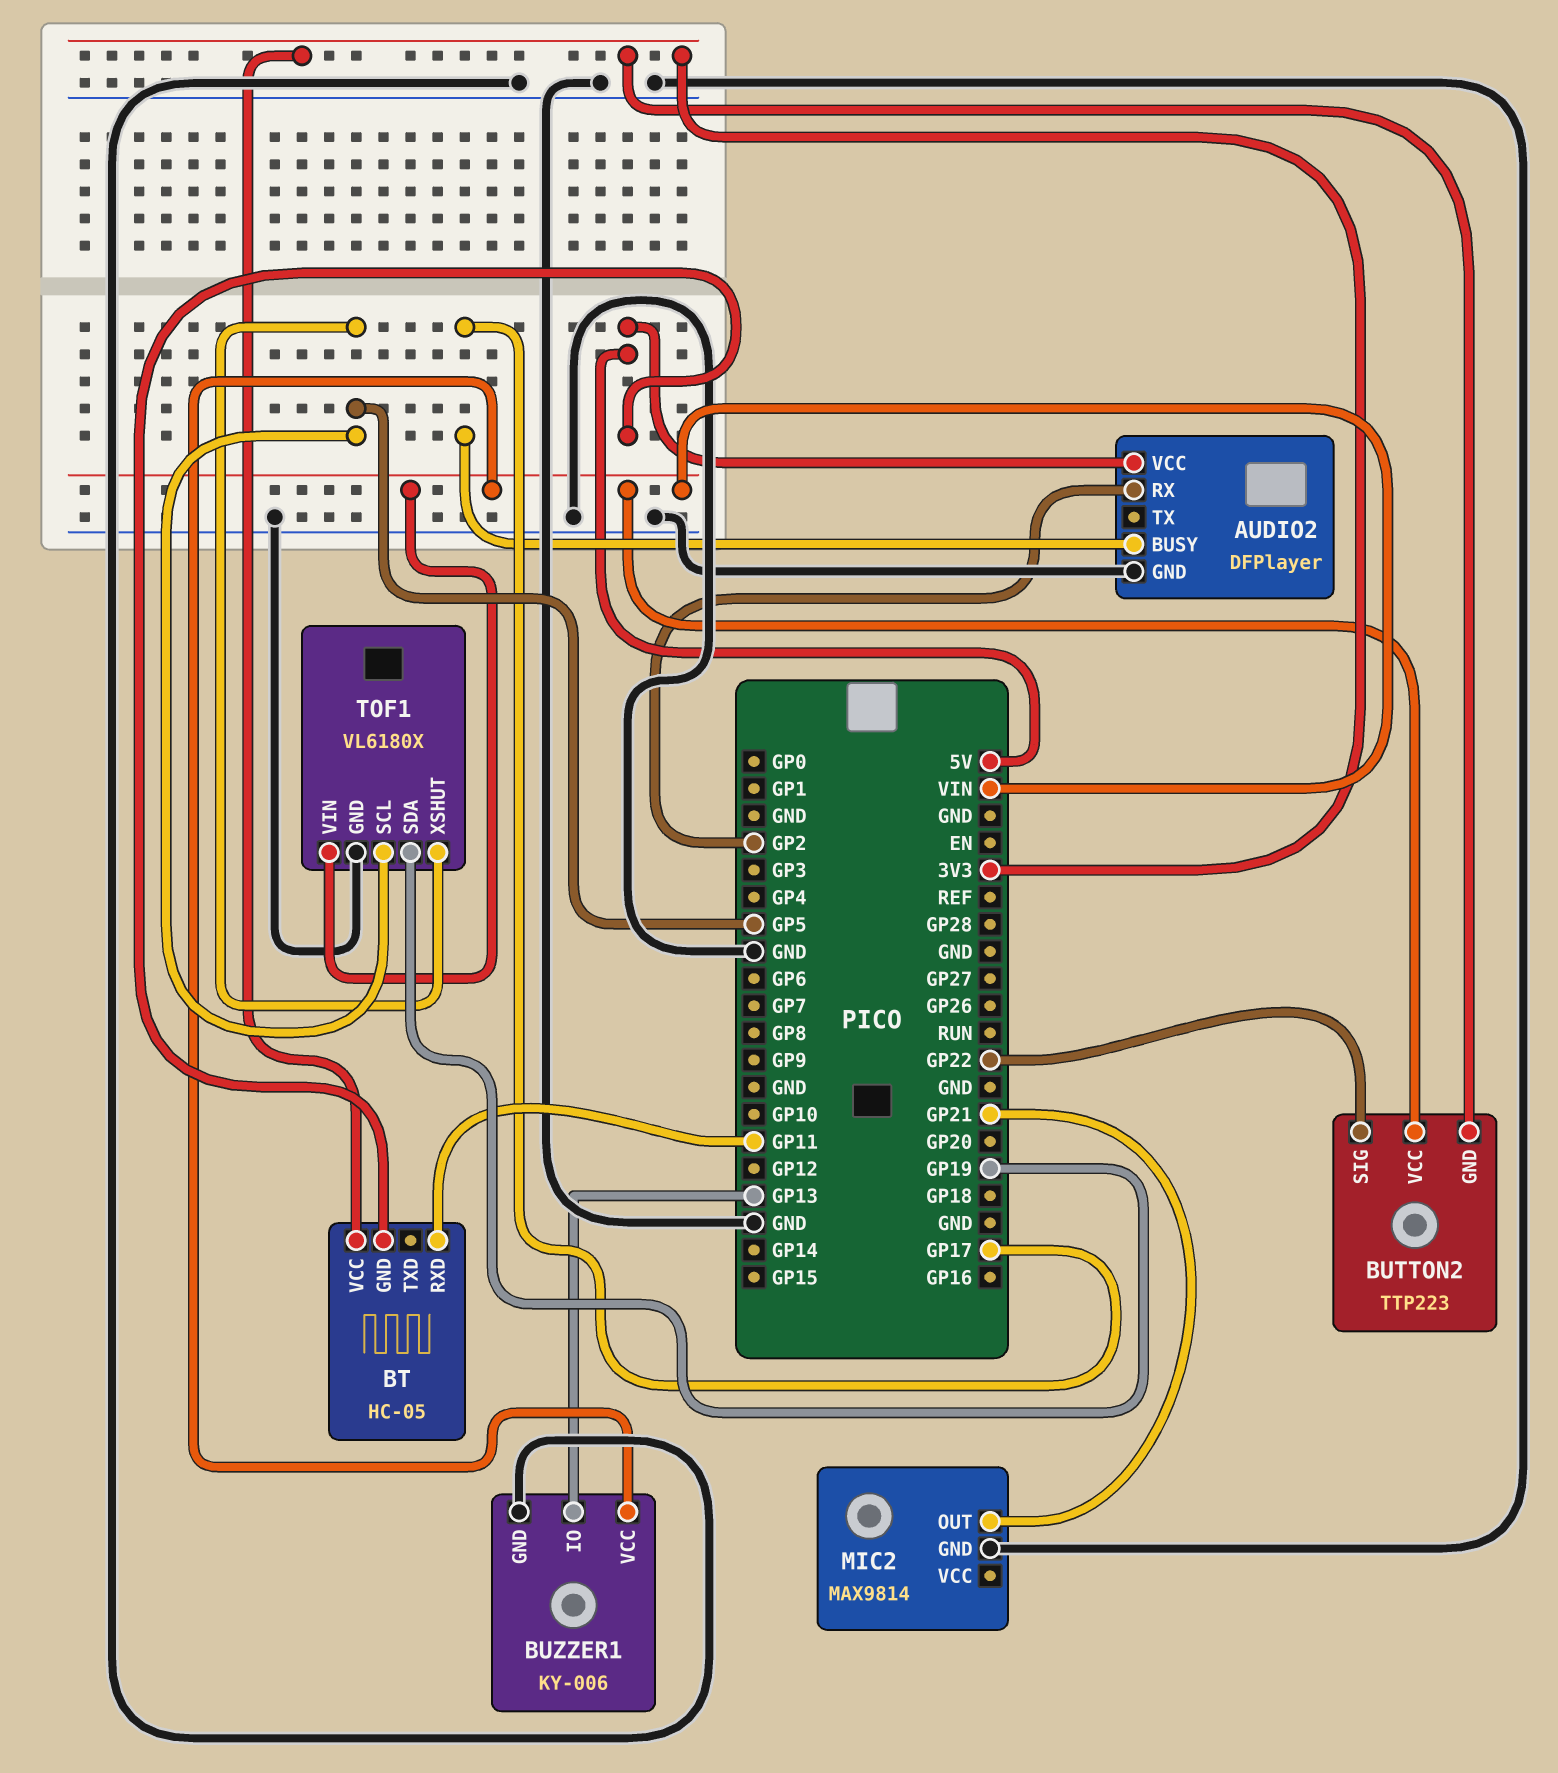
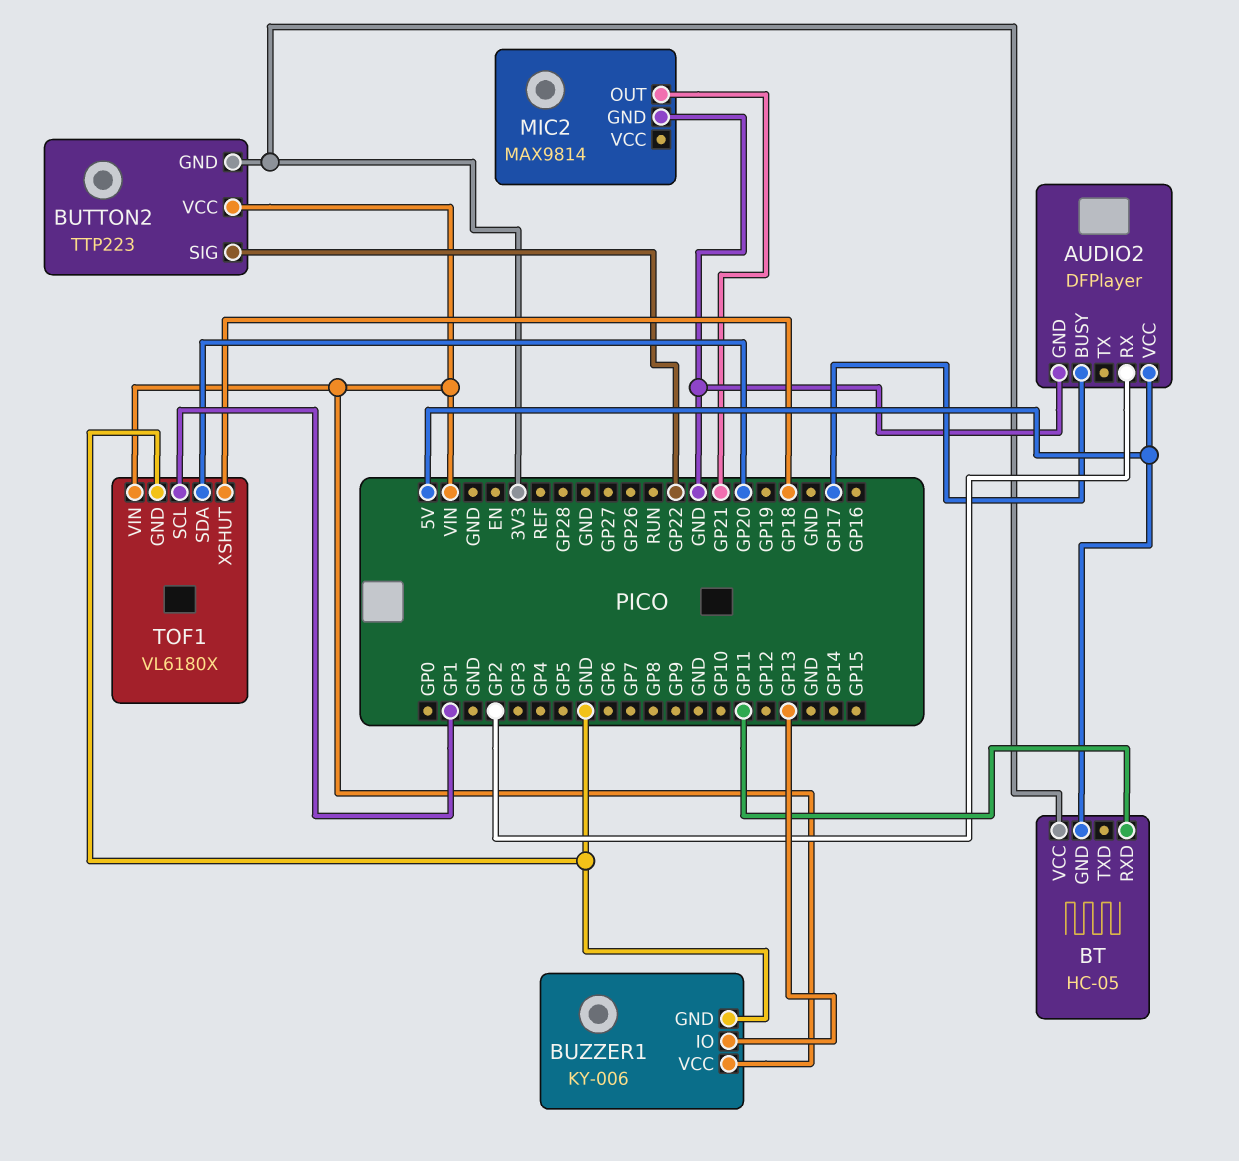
TOF1 pin SCL: GP5 -> GP1
TOF1 pin SDA: GP19 -> GP20
TOF1 pin XSHUT: GP5 -> GP18

